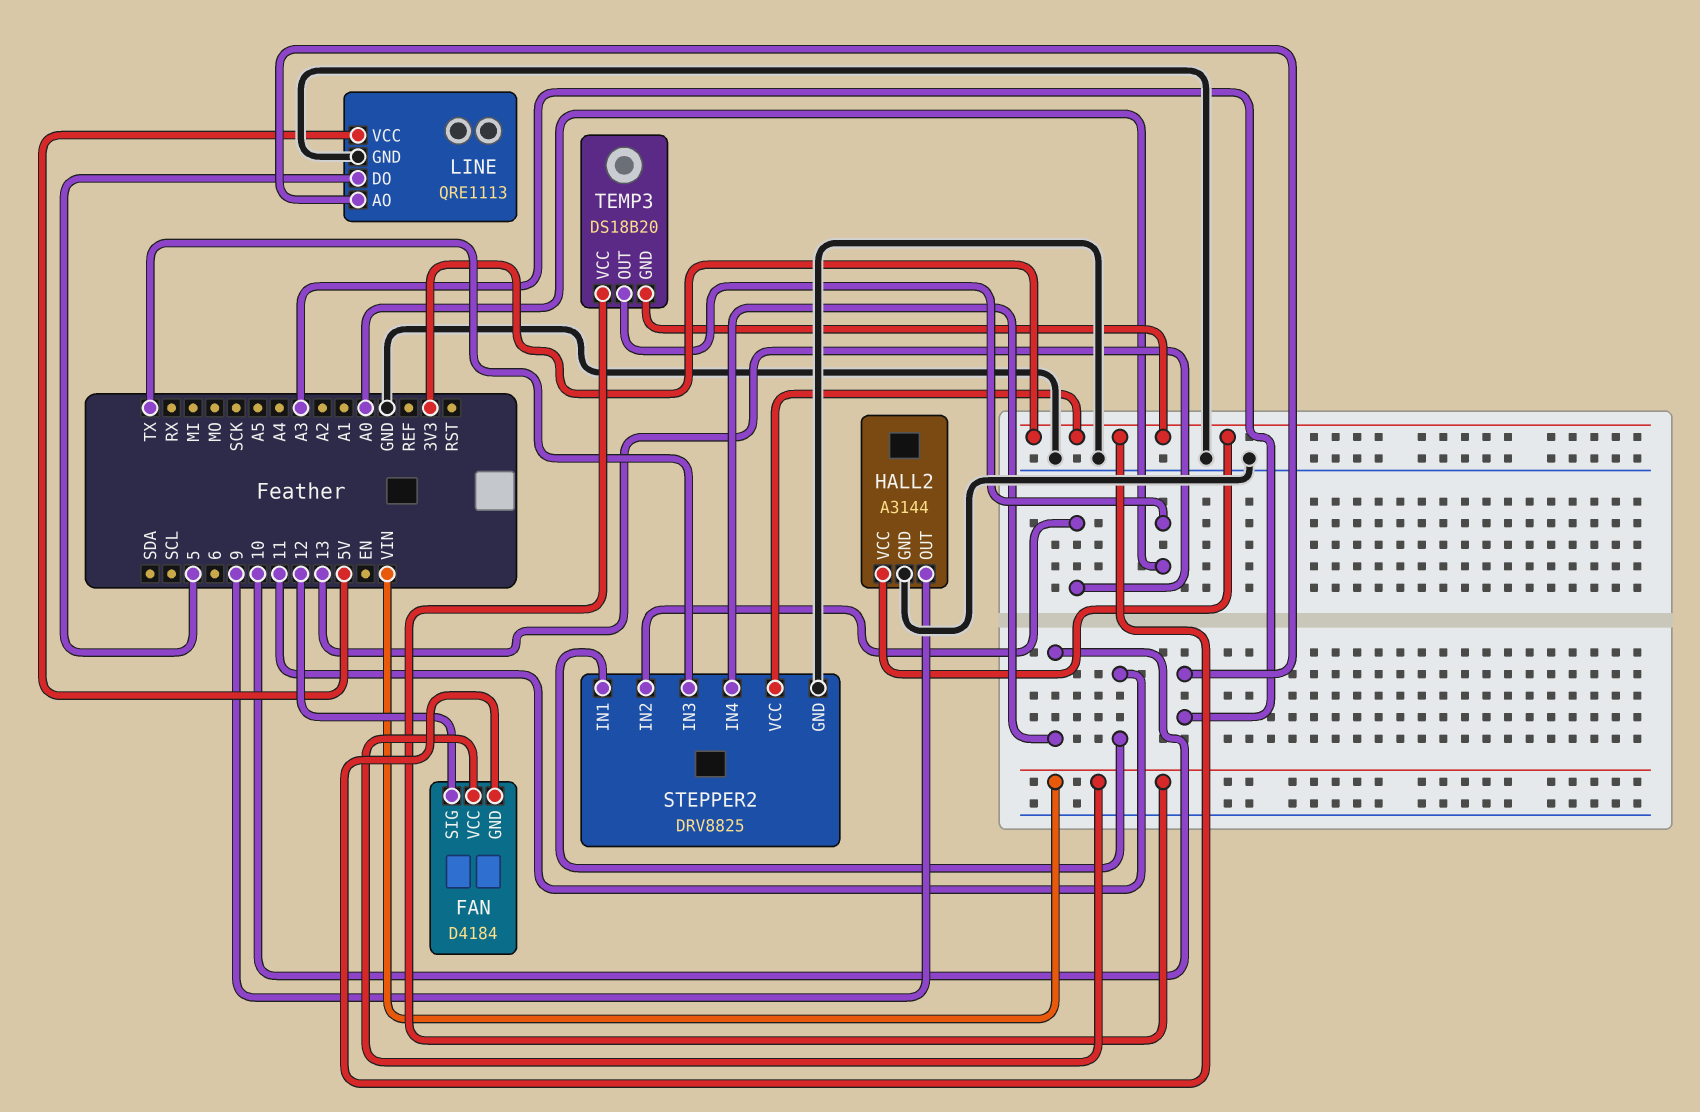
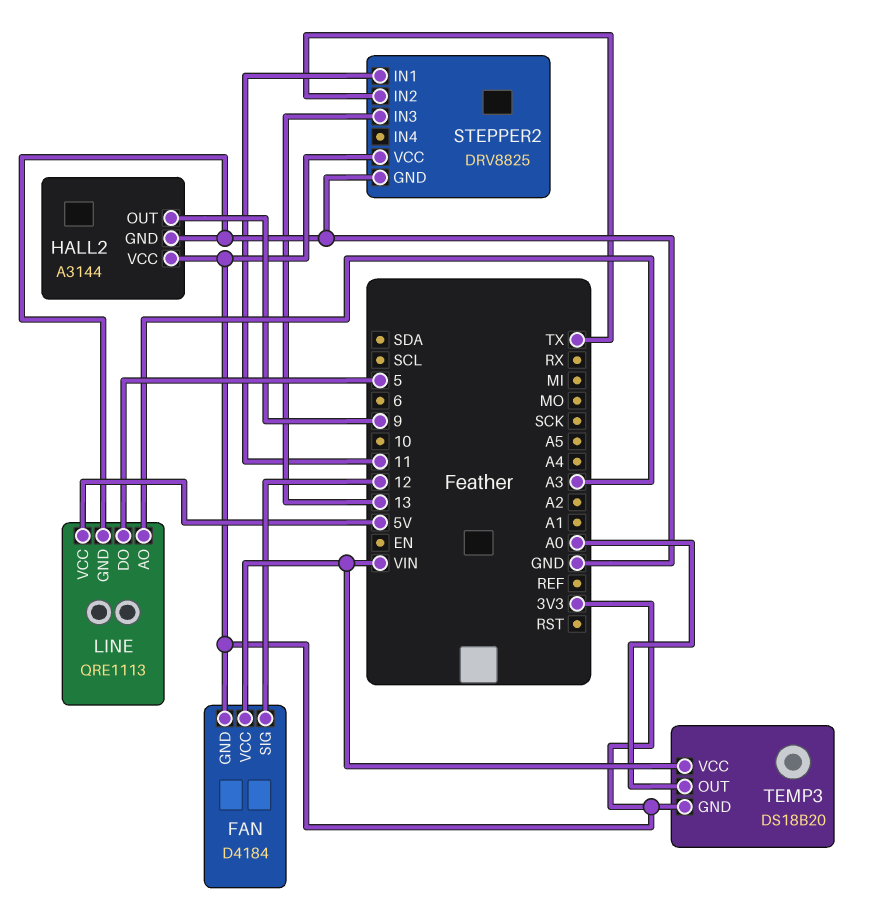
STEPPER2 pin IN2: 13 -> TX
STEPPER2 pin IN3: TX -> 13
STEPPER2 pin IN4: 10 -> none

